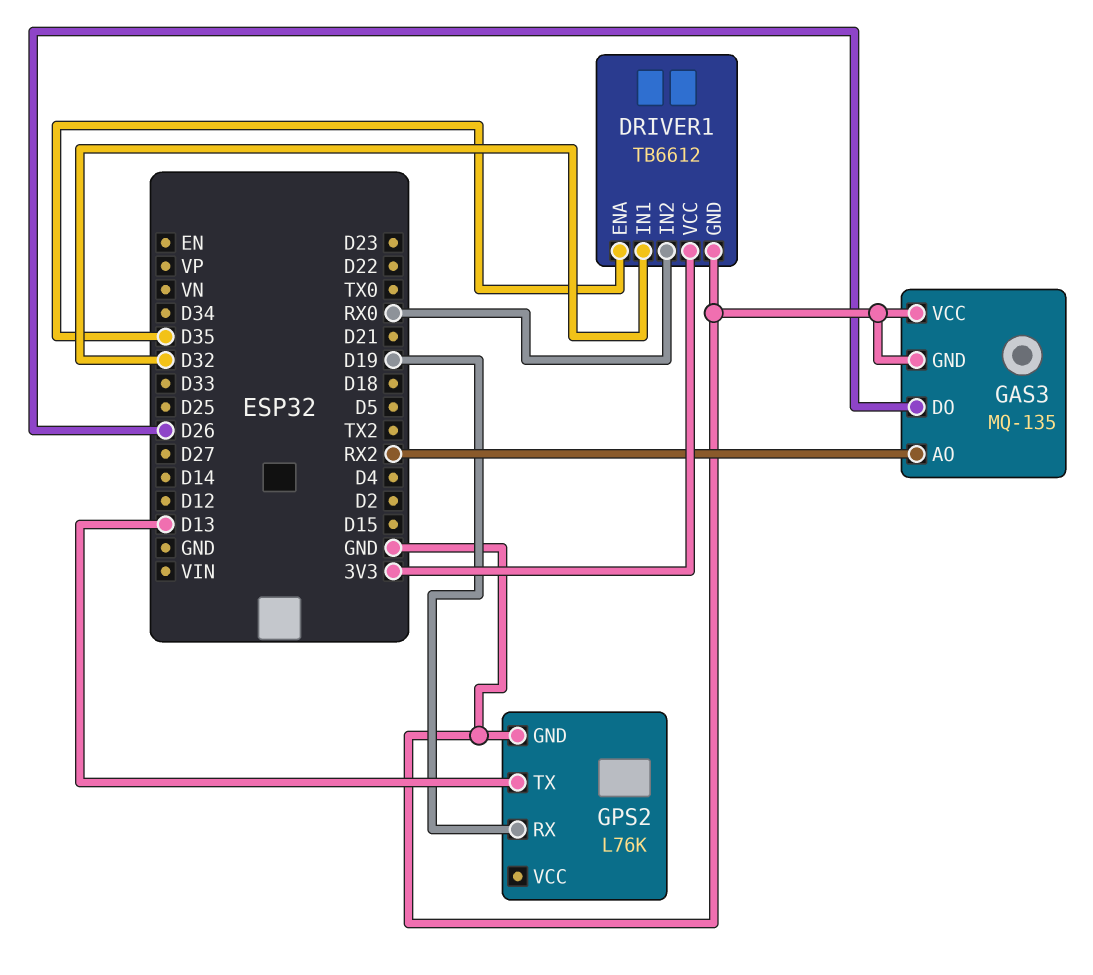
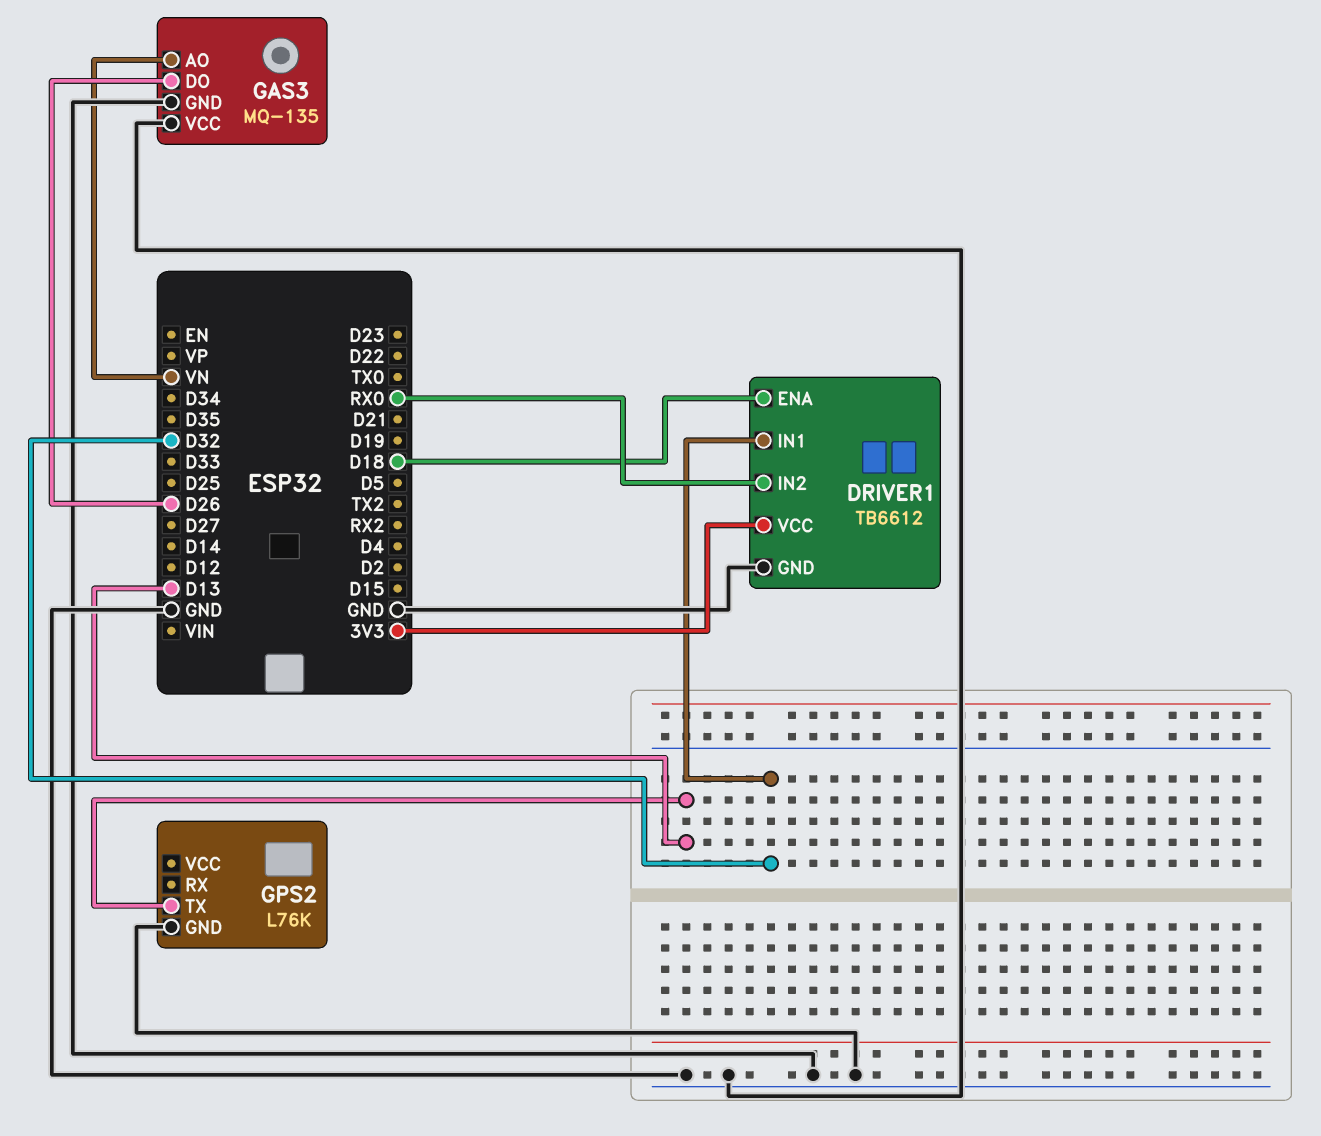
DRIVER1 pin ENA: D35 -> D18
GAS3 pin AO: RX2 -> VN
GPS2 pin RX: D19 -> none

